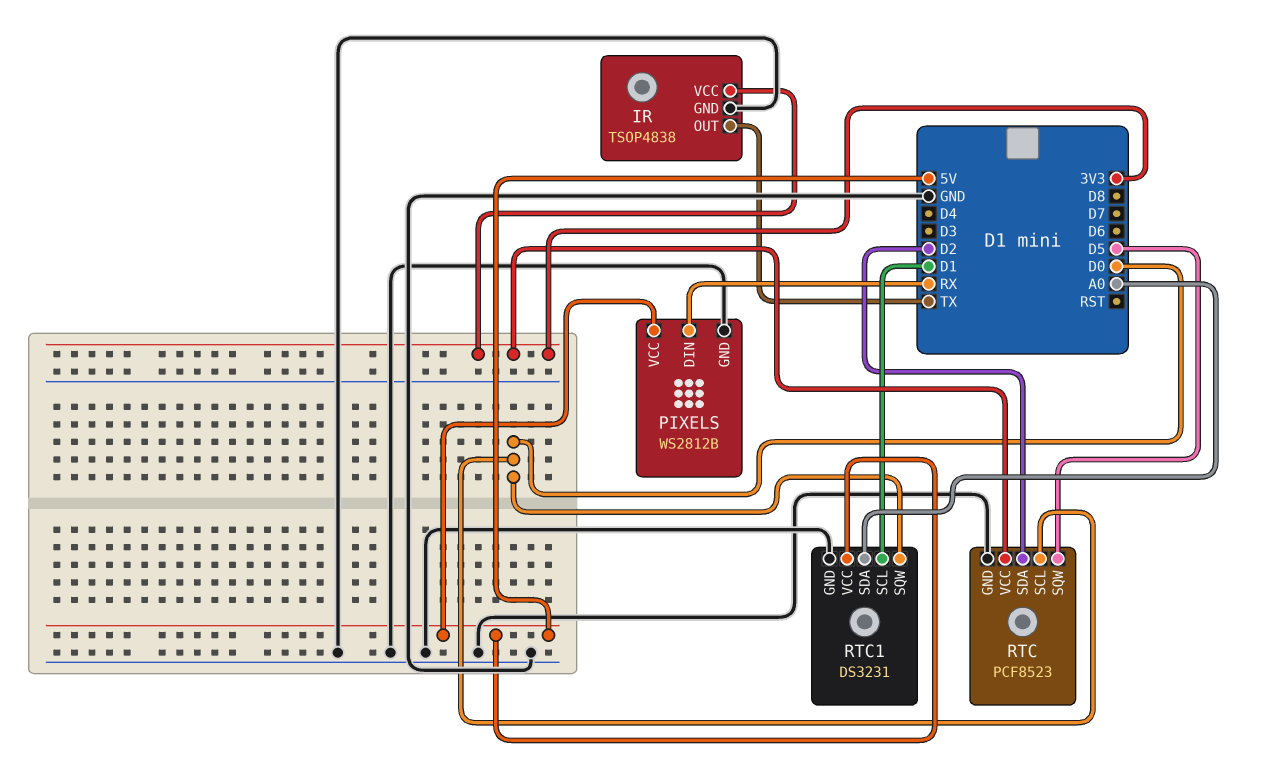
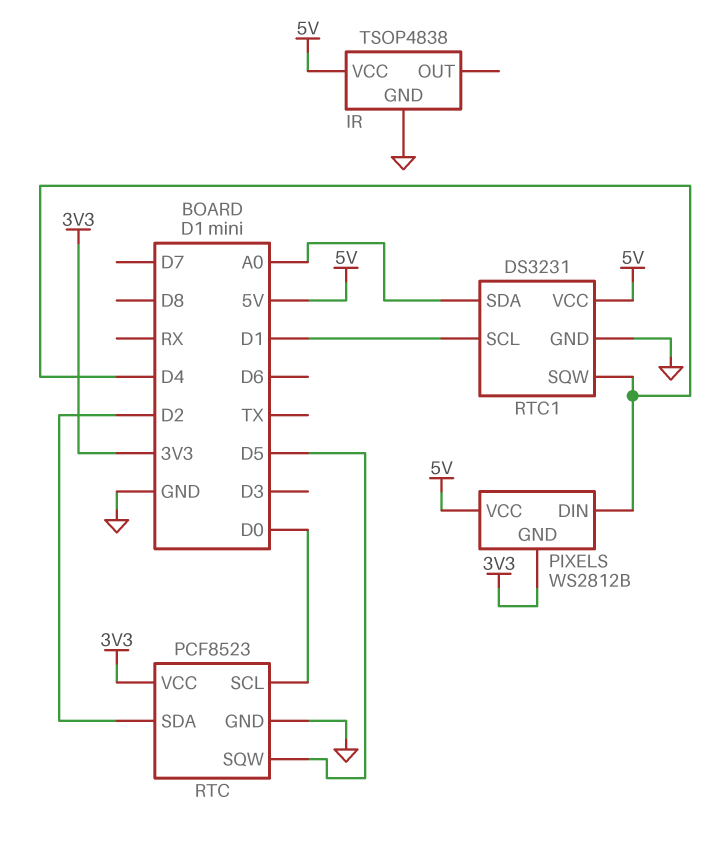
IR pin OUT: TX -> none
IR pin VCC: 3V3 -> 5V
PIXELS pin DIN: RX -> D4
PIXELS pin GND: GND -> 3V3
RTC1 pin SQW: D0 -> D4

